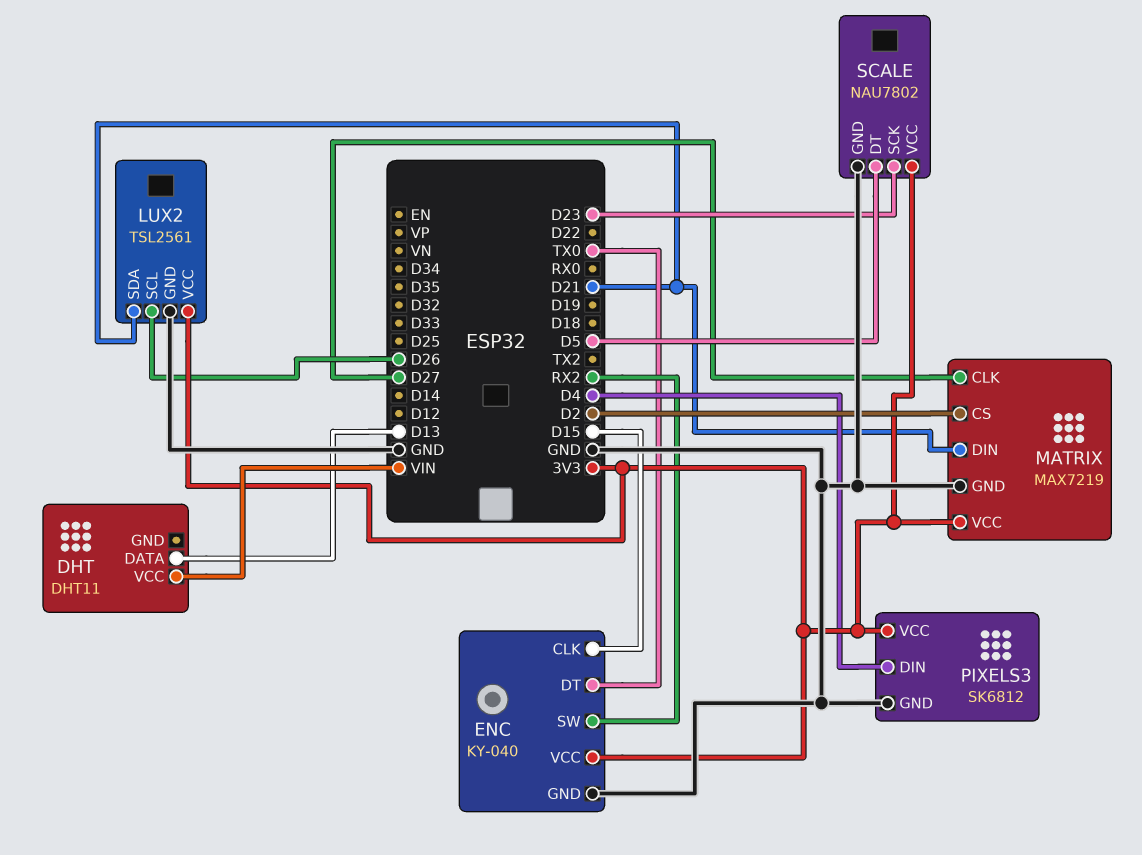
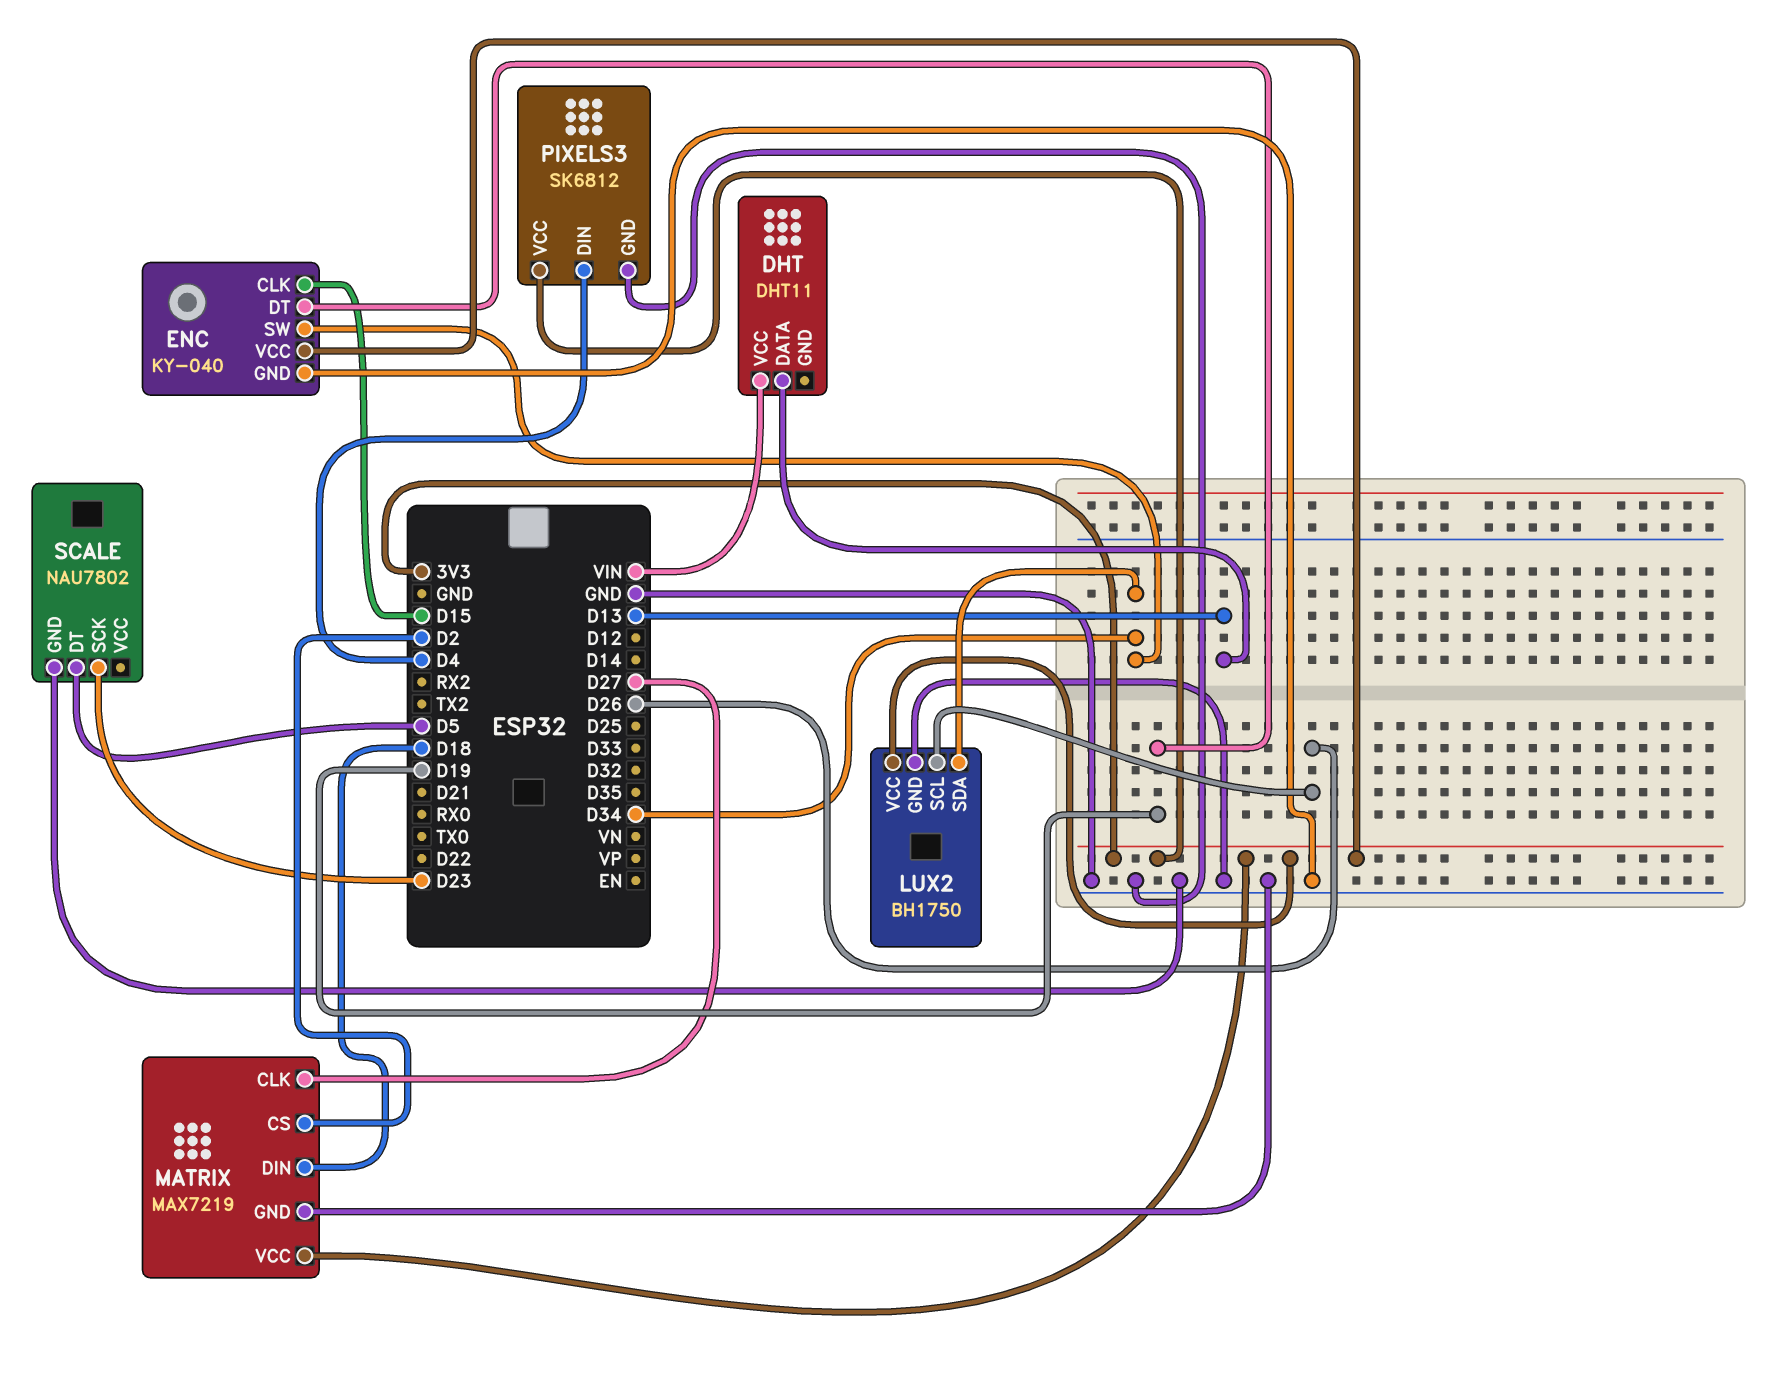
ENC pin DT: TX0 -> D19
ENC pin SW: RX2 -> D34
LUX2: TSL2561 -> BH1750
LUX2 pin SDA: D21 -> D34
MATRIX pin DIN: D21 -> D18
SCALE pin VCC: 3V3 -> none

